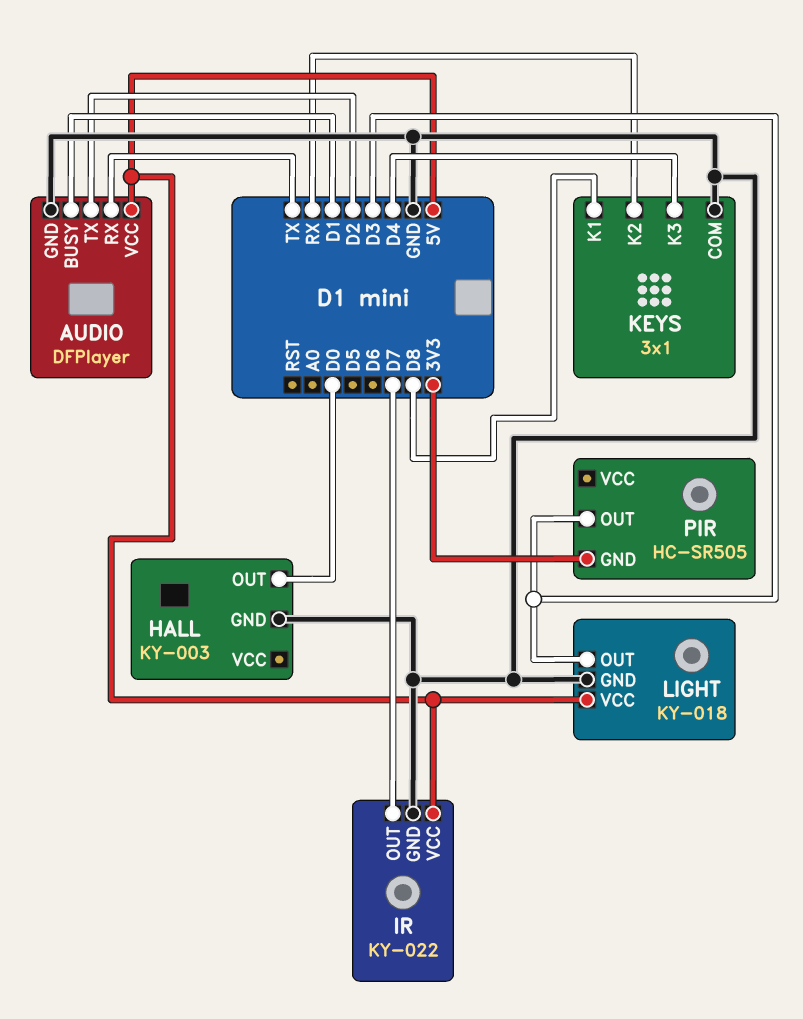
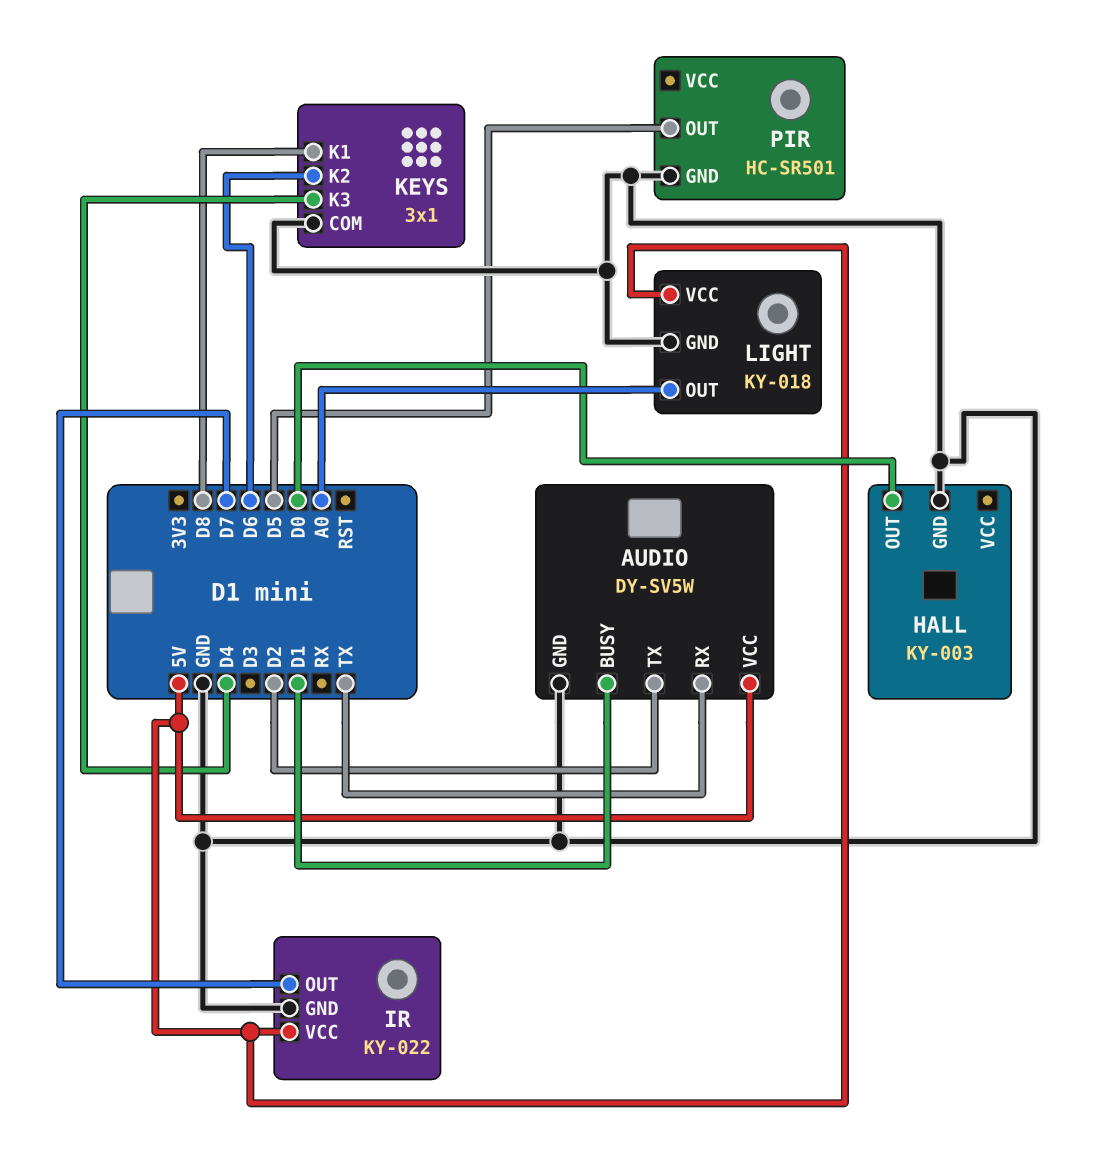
AUDIO: DFPlayer -> DY-SV5W
KEYS pin K2: RX -> D6
LIGHT pin OUT: D3 -> A0
PIR: HC-SR505 -> HC-SR501
PIR pin GND: 3V3 -> GND
PIR pin OUT: D3 -> D5

